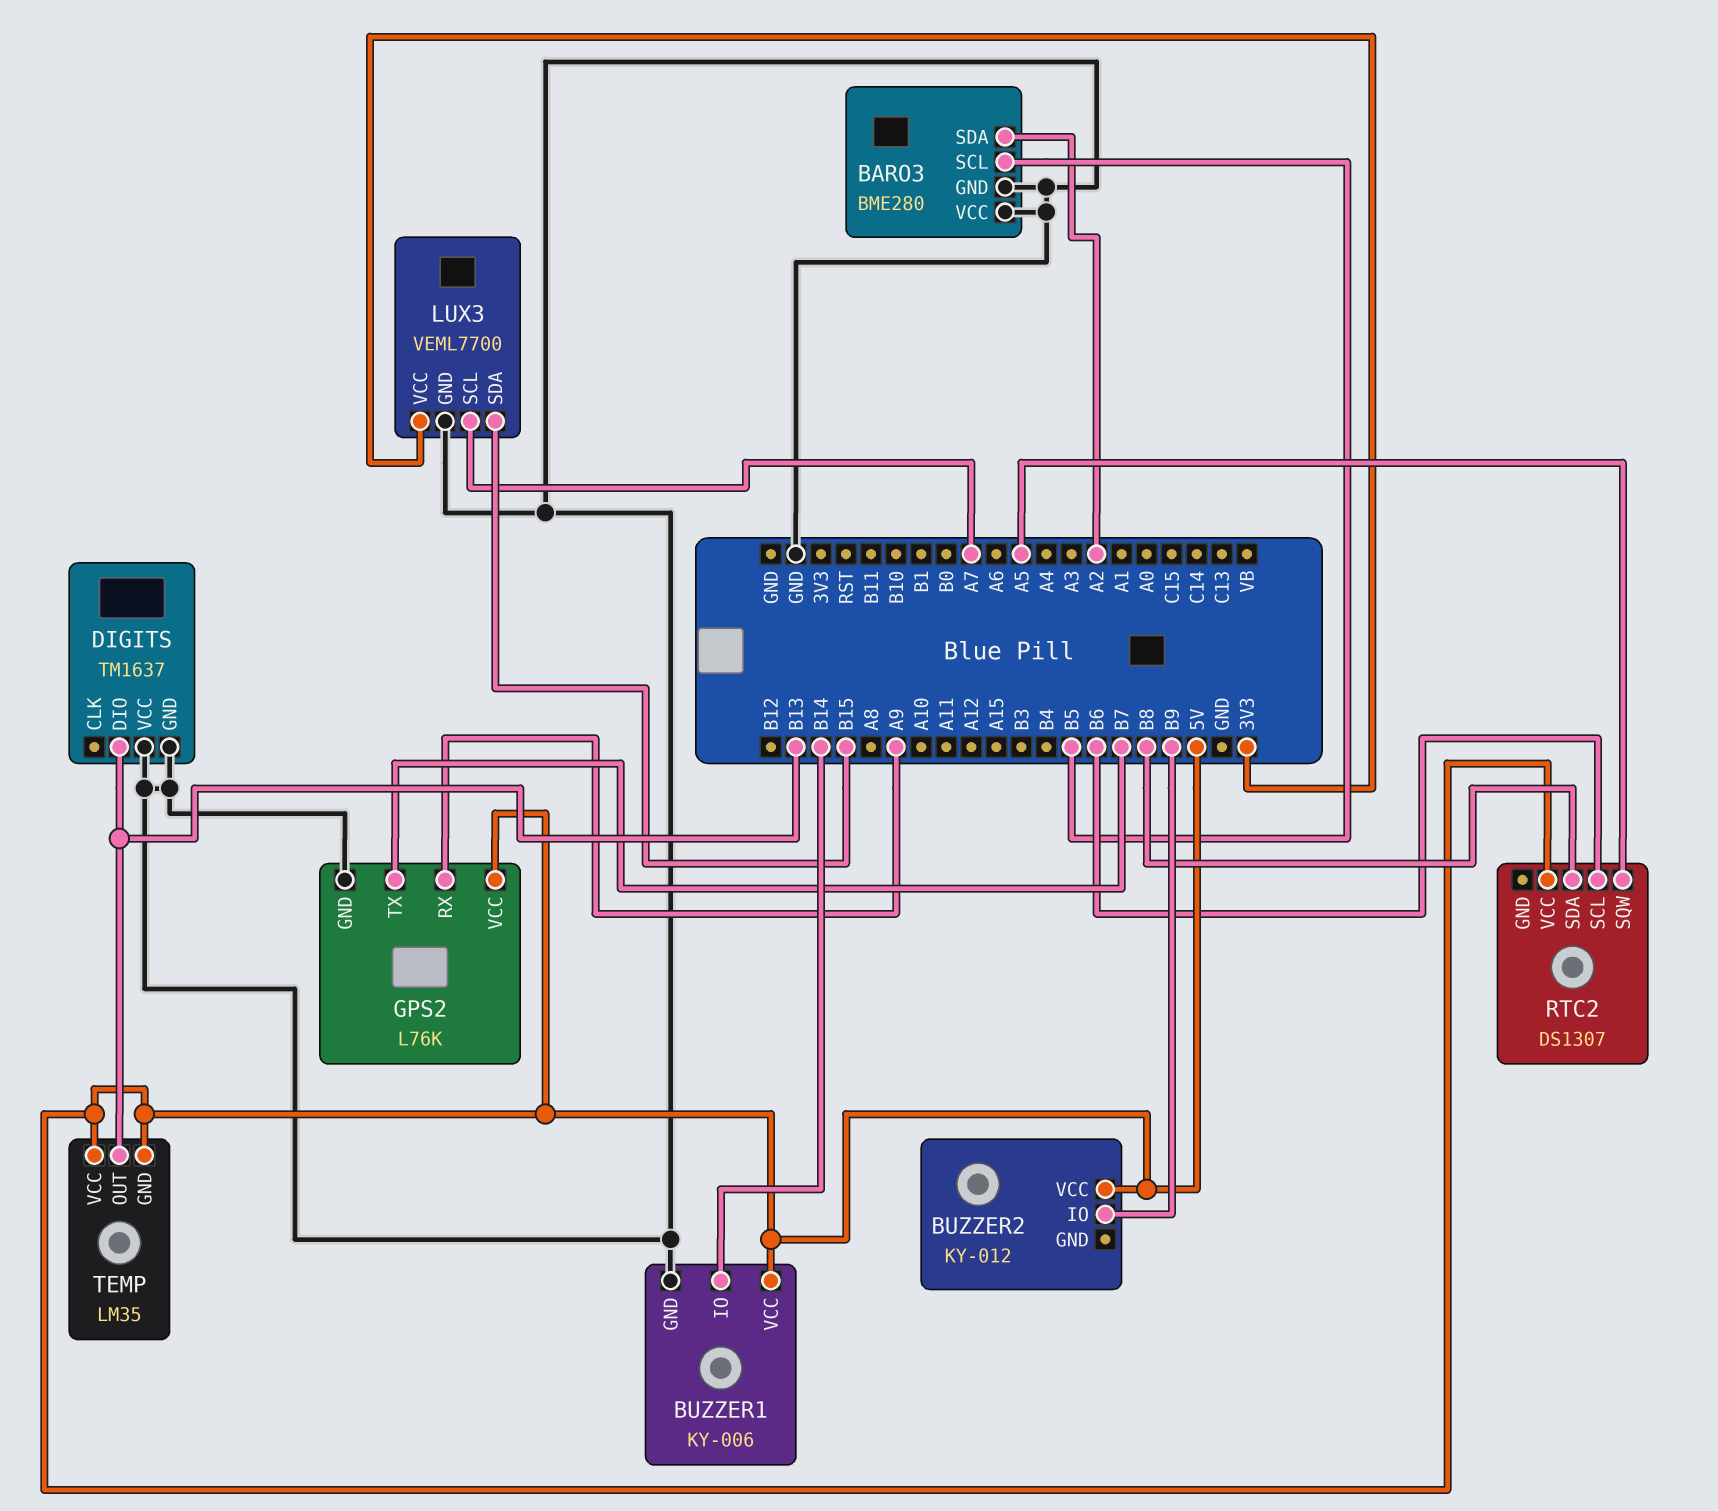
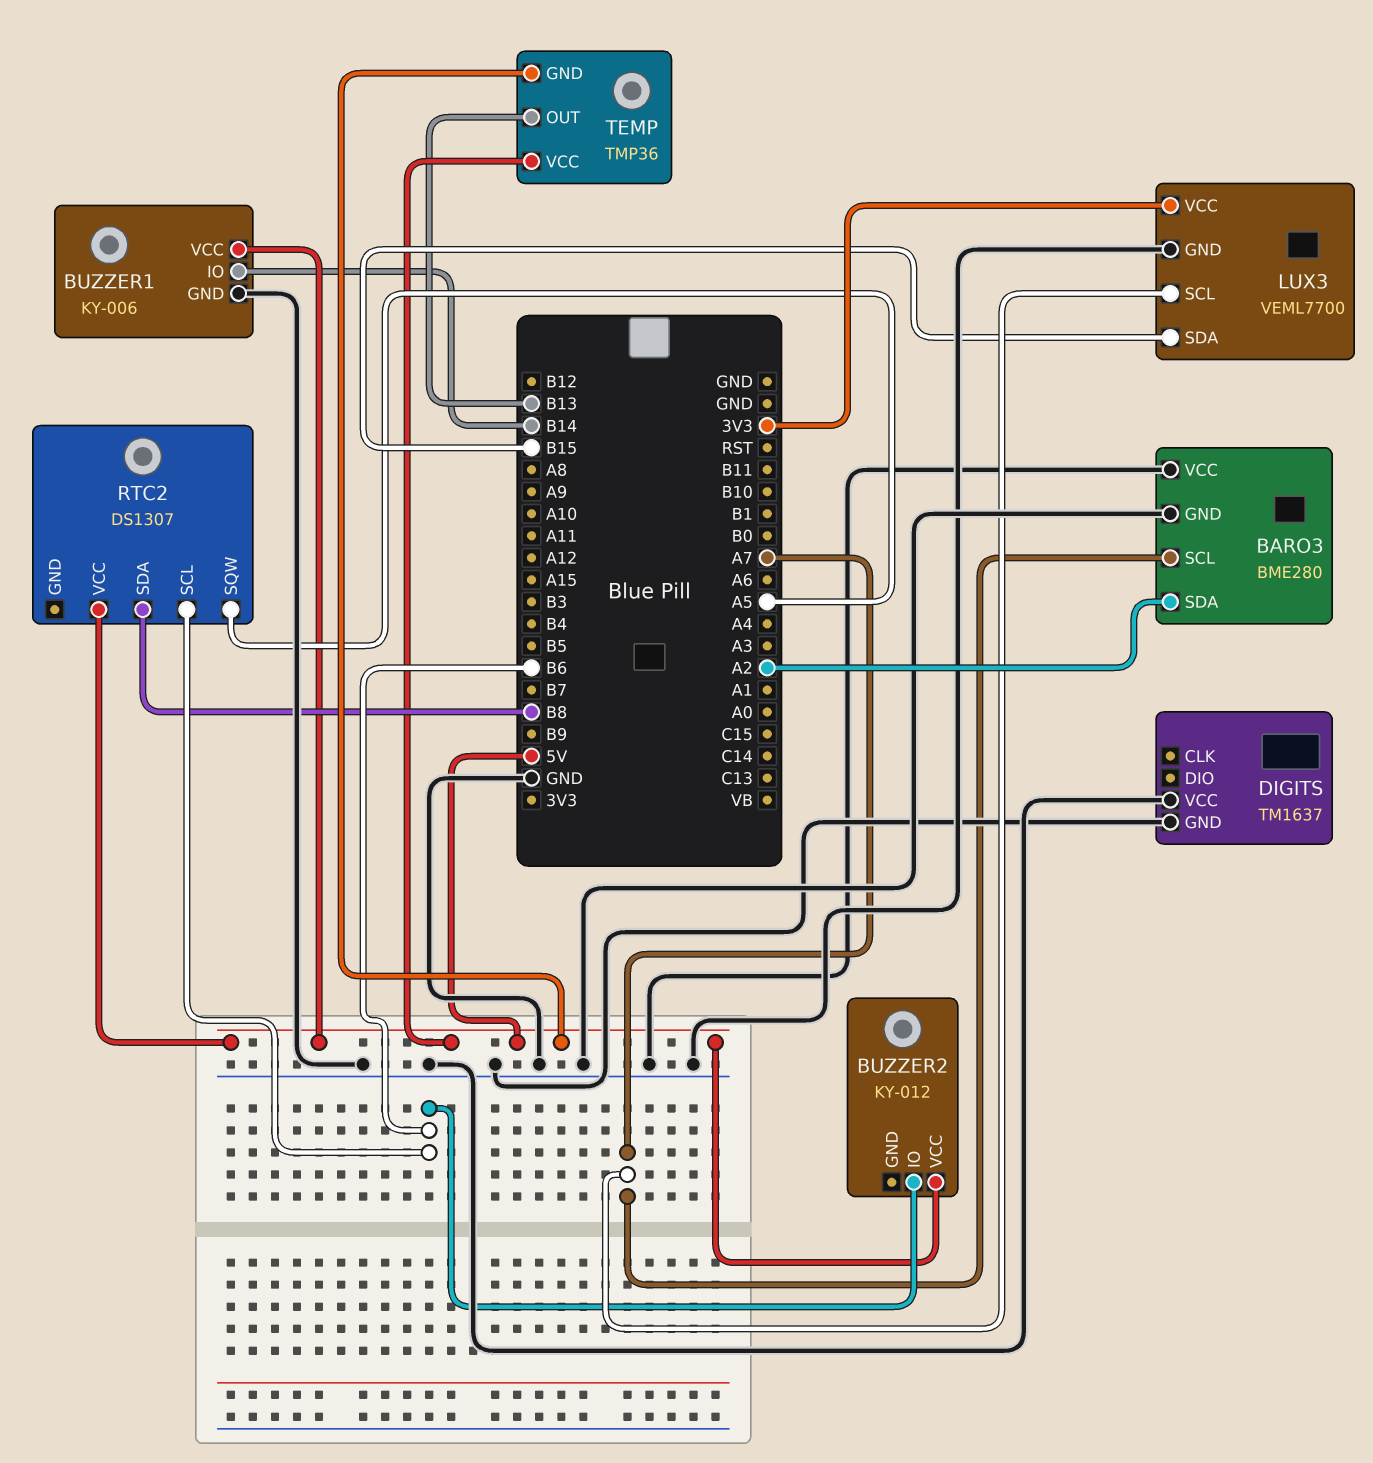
BARO3 pin SCL: B5 -> A7
BUZZER2 pin IO: B9 -> B6
DIGITS pin DIO: B13 -> none
GPS2: L76K -> none
GPS2 pin GND: GND -> none
GPS2 pin RX: A9 -> none
GPS2 pin TX: B7 -> none
GPS2 pin VCC: 5V -> none
TEMP: LM35 -> TMP36

